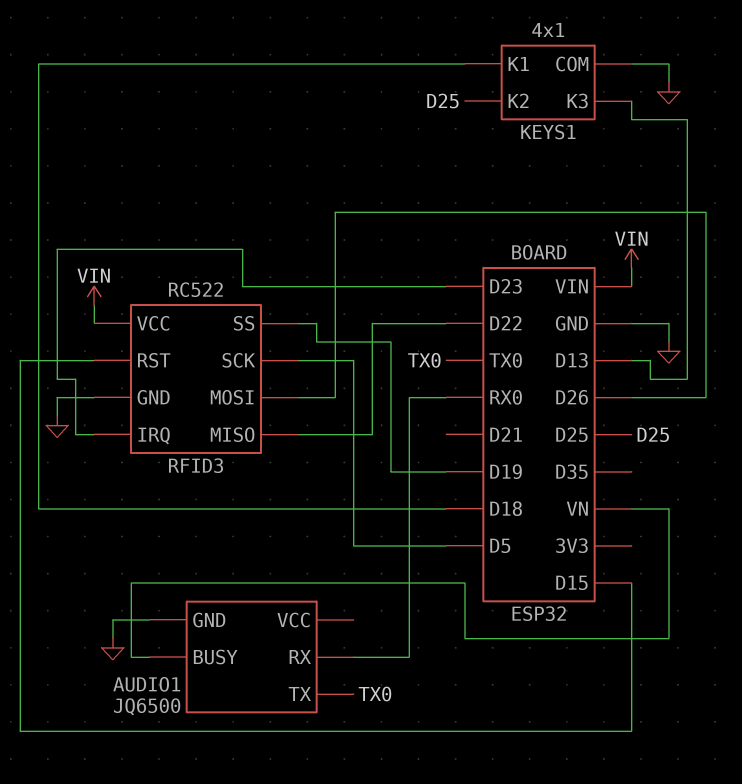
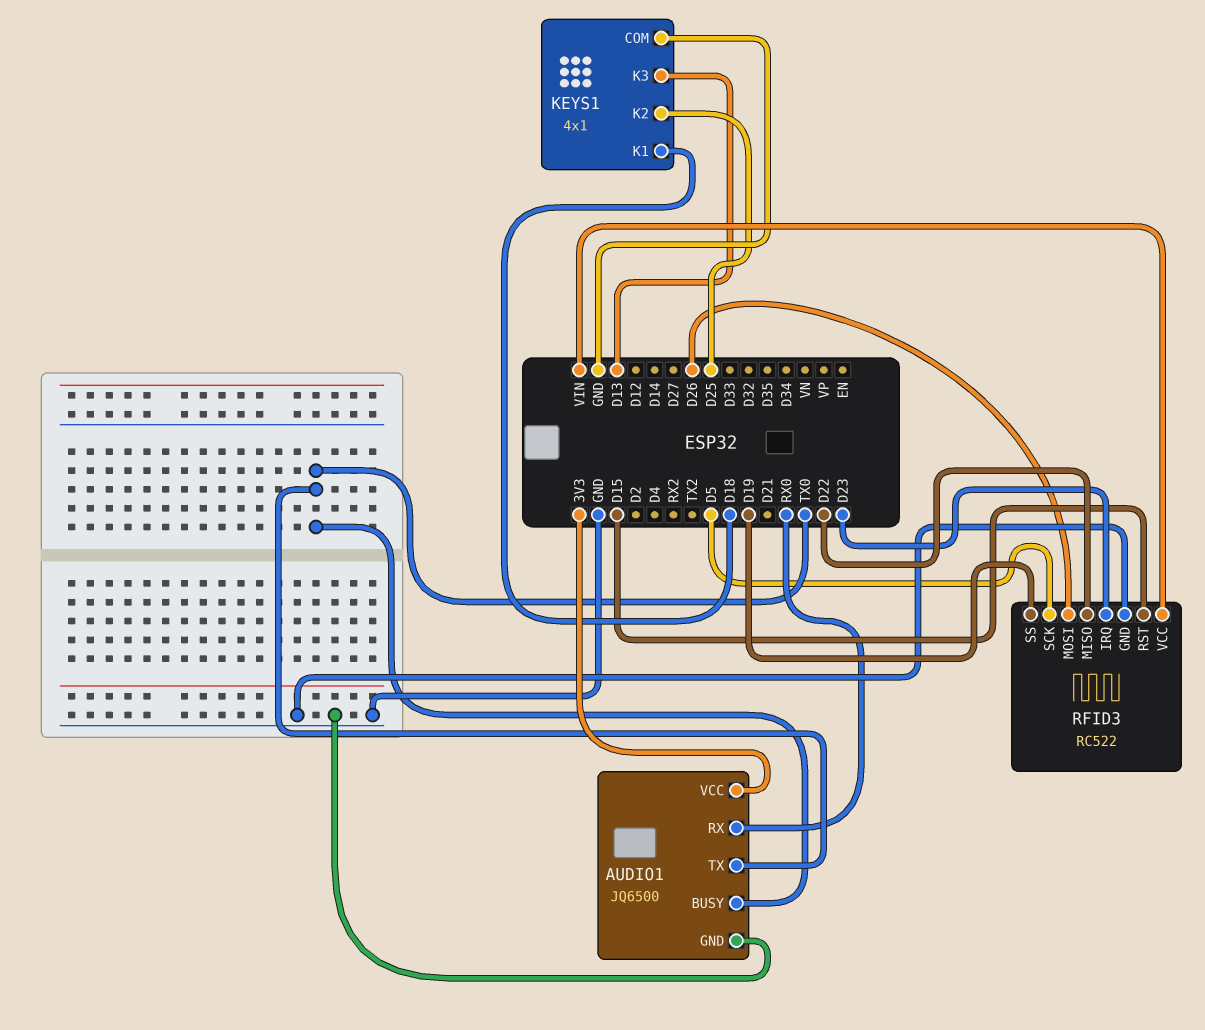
AUDIO1 pin BUSY: VN -> TX0
AUDIO1 pin VCC: none -> 3V3

